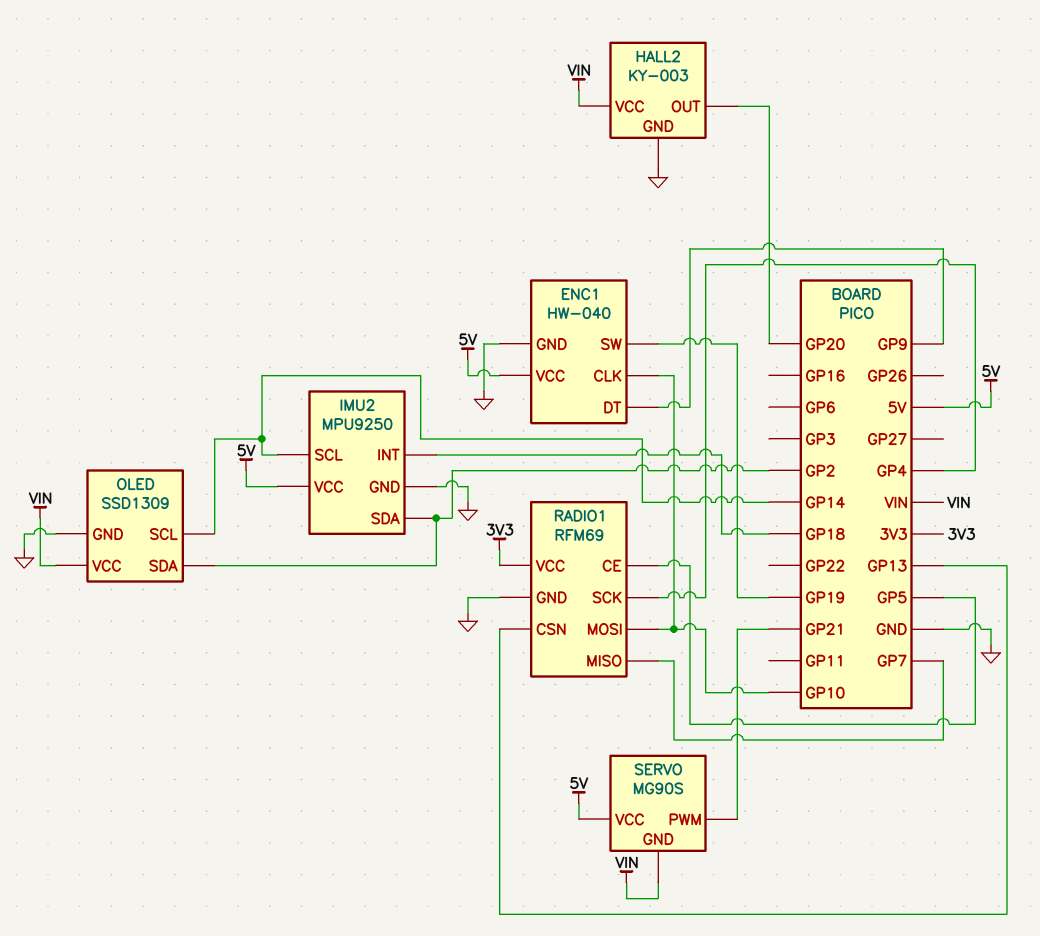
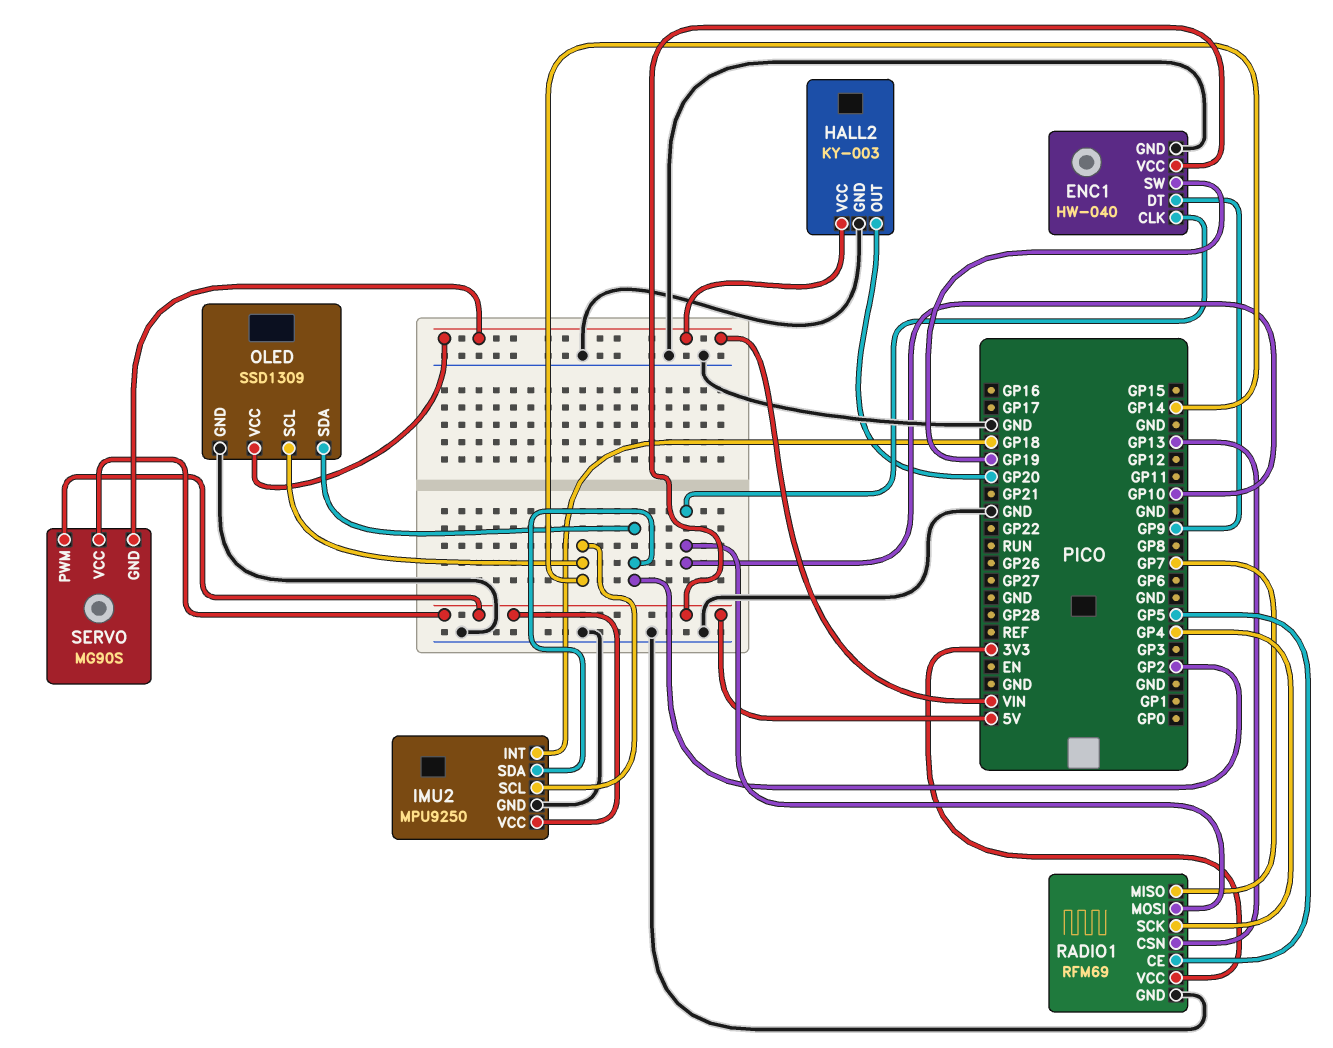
SERVO pin PWM: GP21 -> 5V

